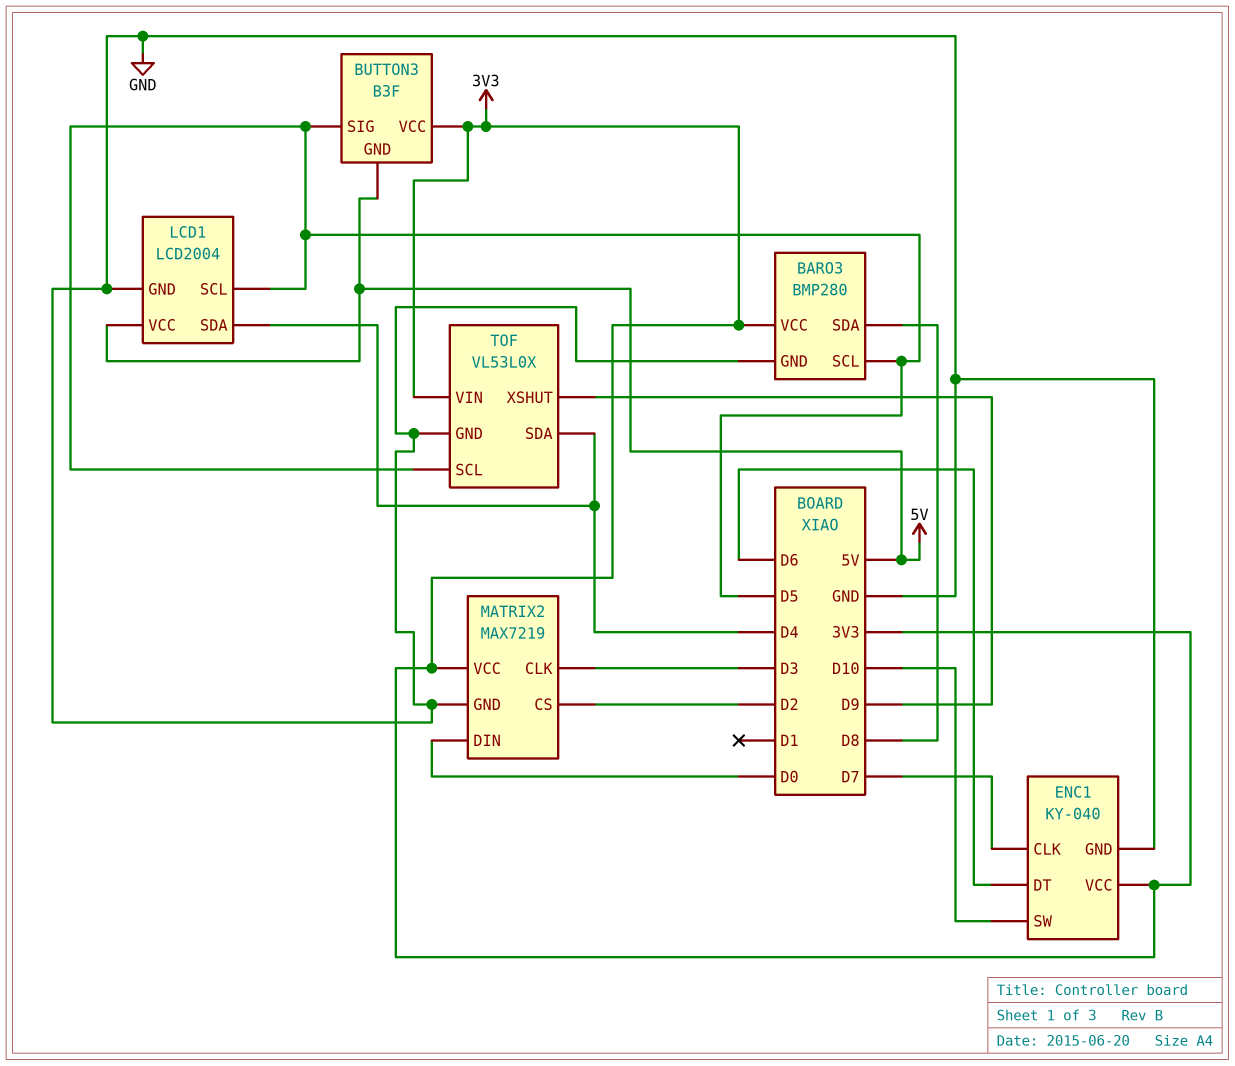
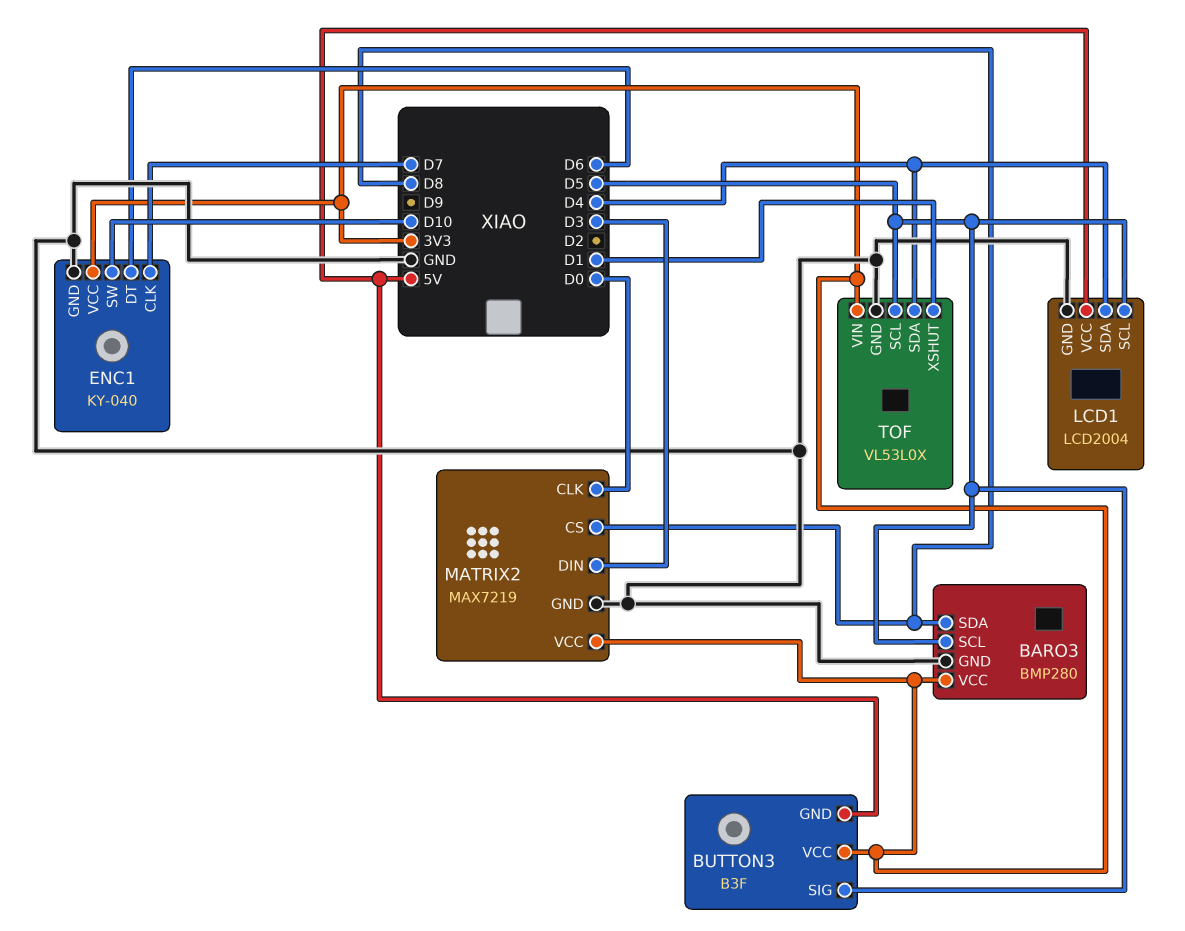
MATRIX2 pin CLK: D3 -> D0
MATRIX2 pin CS: D2 -> D8
MATRIX2 pin DIN: D0 -> D3
TOF pin XSHUT: D9 -> D1

